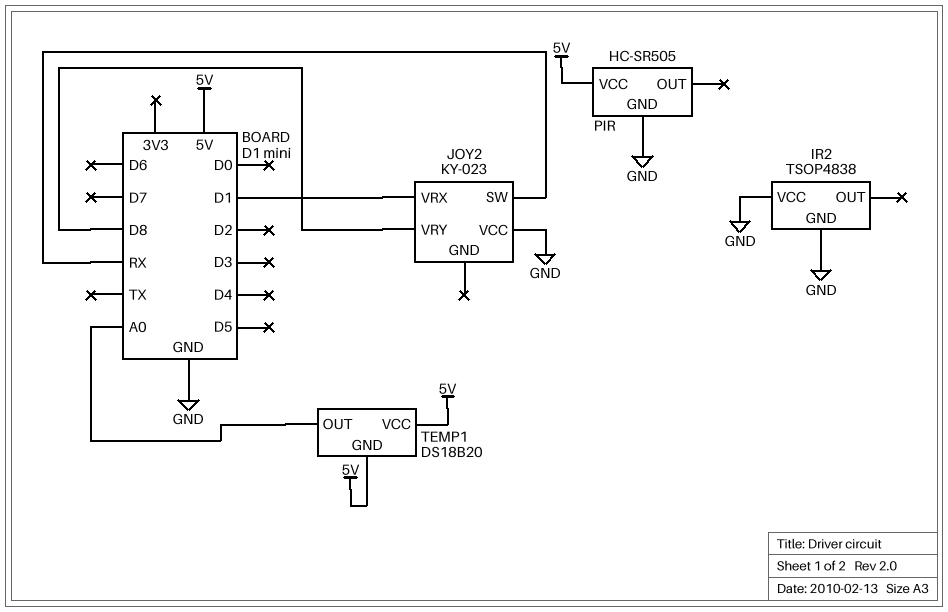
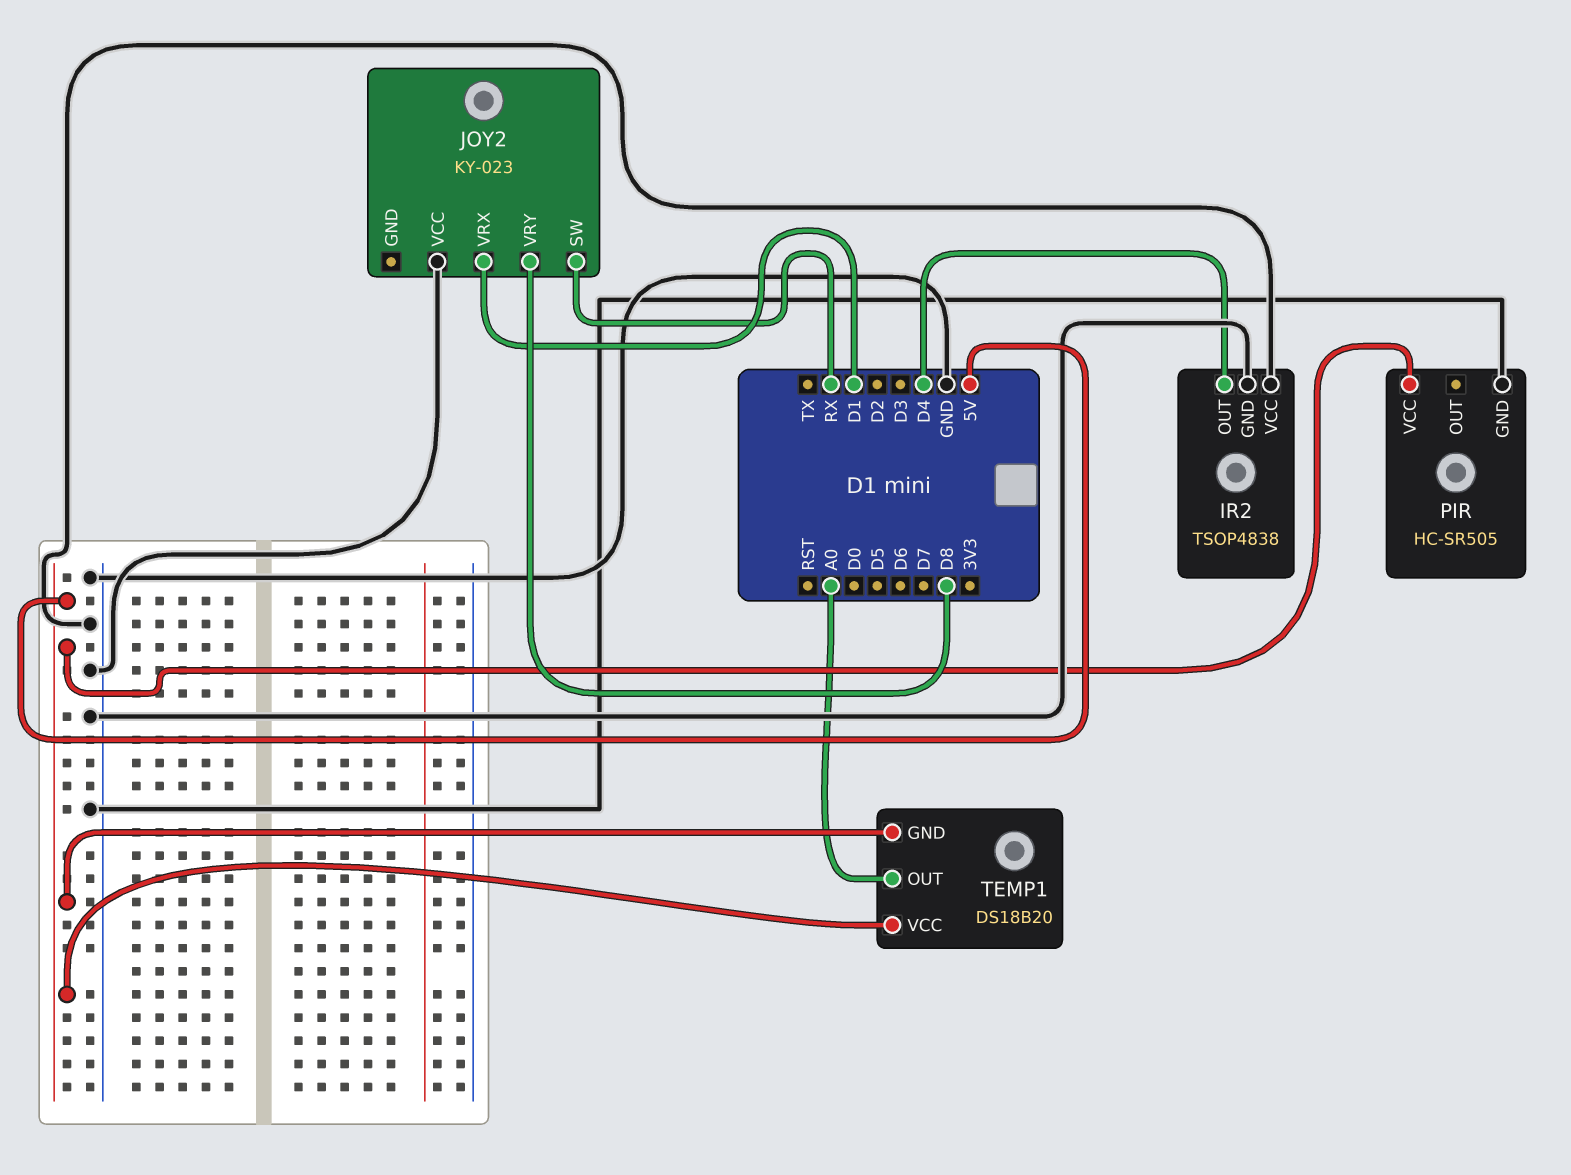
IR2 pin OUT: none -> D4

